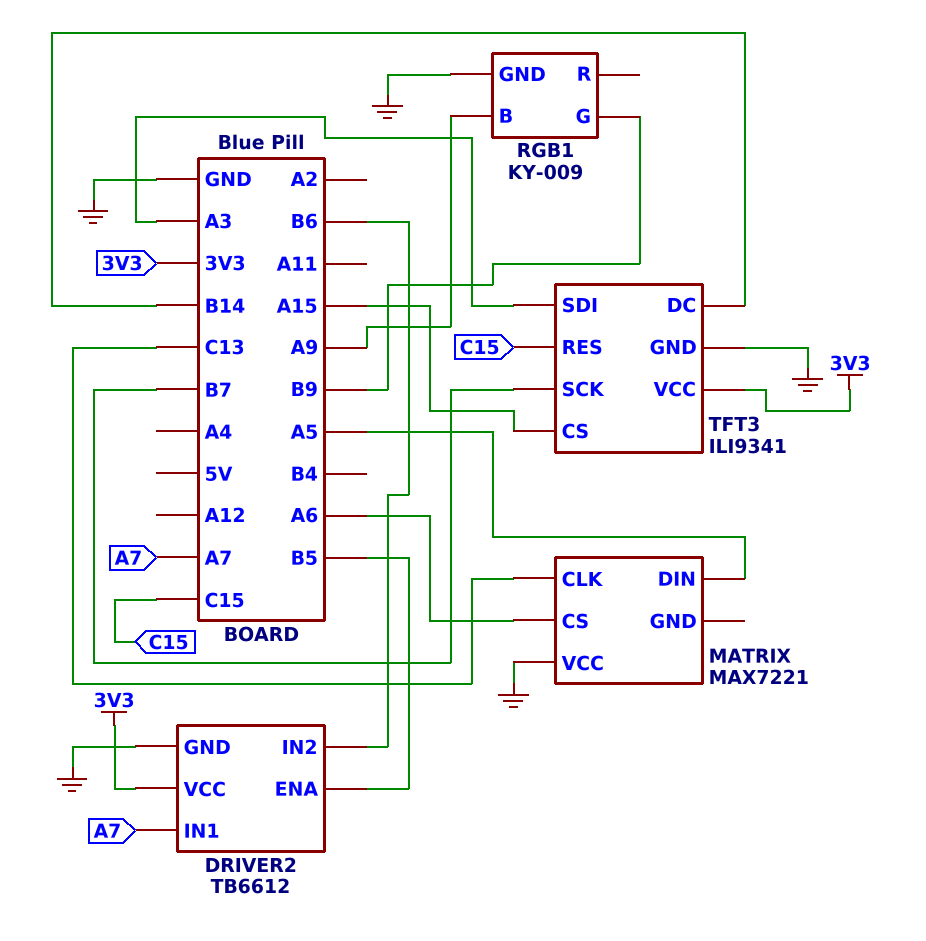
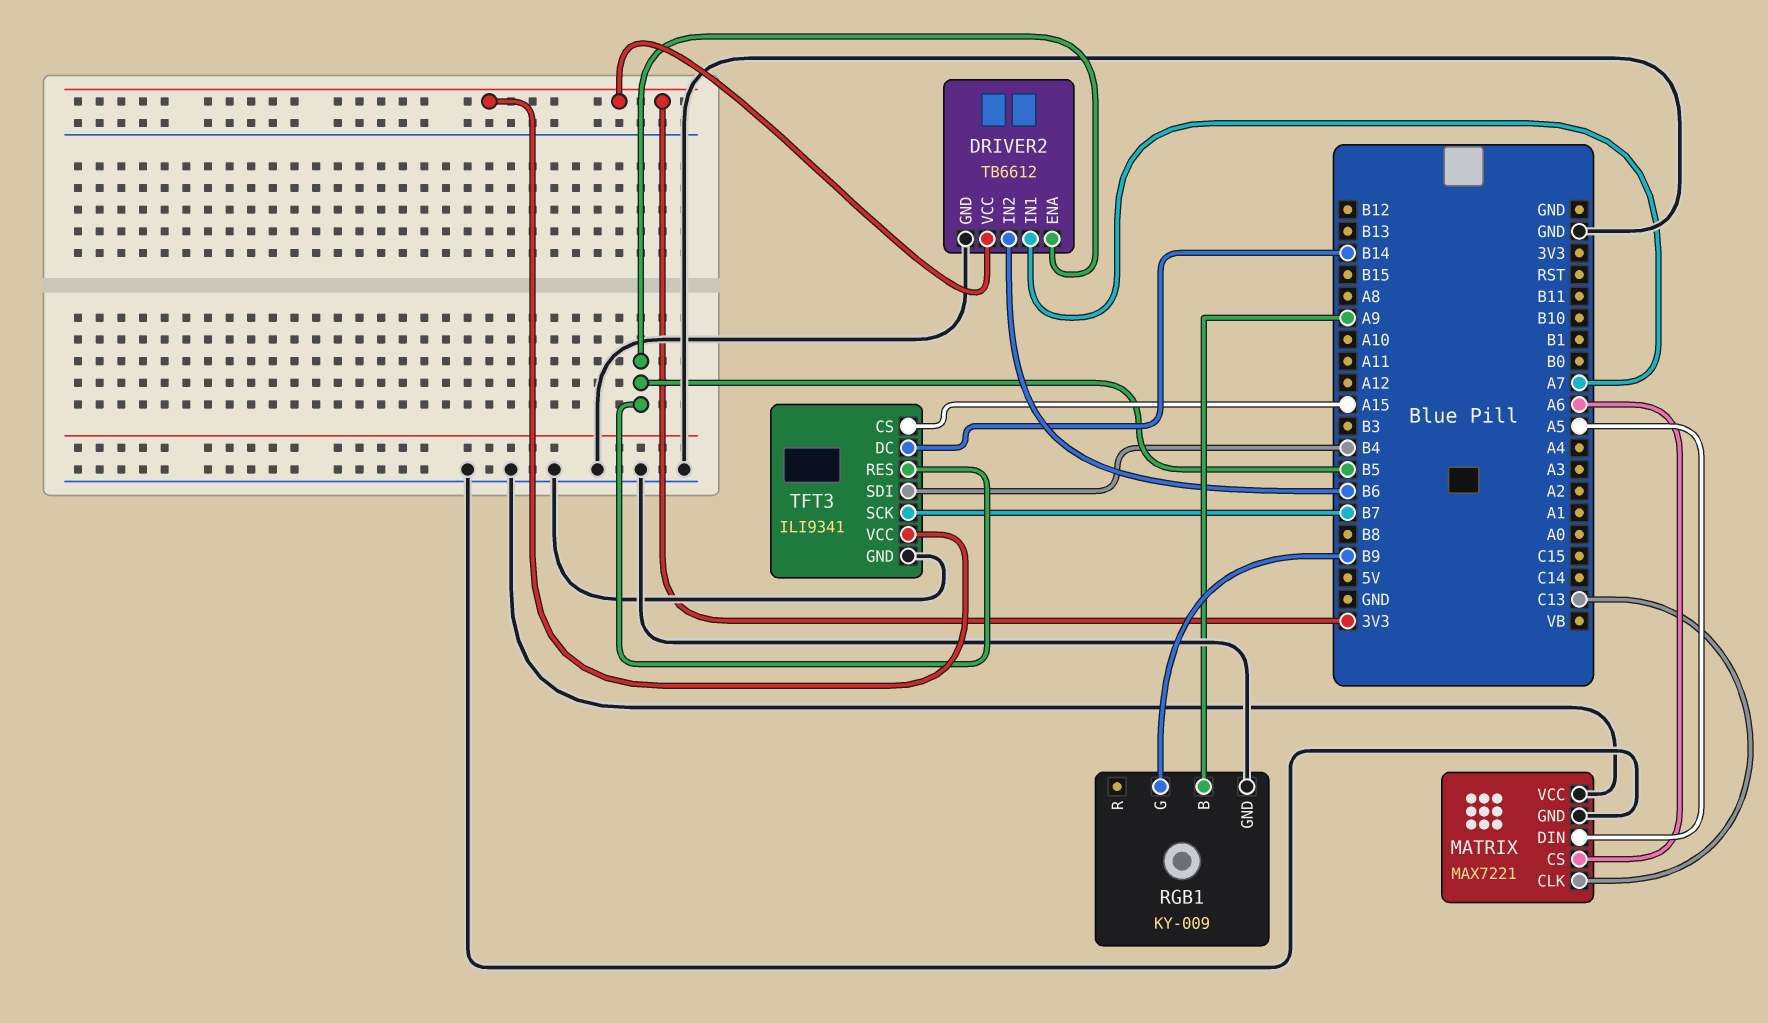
MATRIX pin GND: none -> GND
TFT3 pin RES: C15 -> B5
TFT3 pin SDI: A3 -> B4

